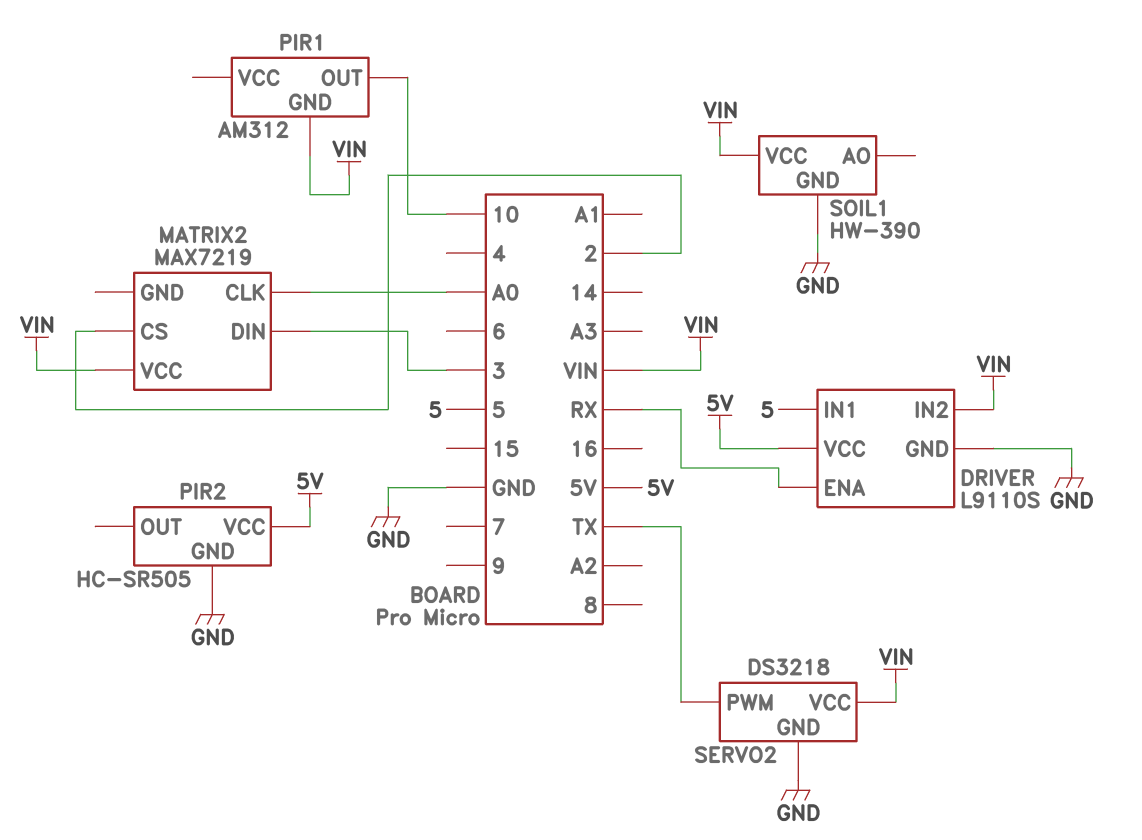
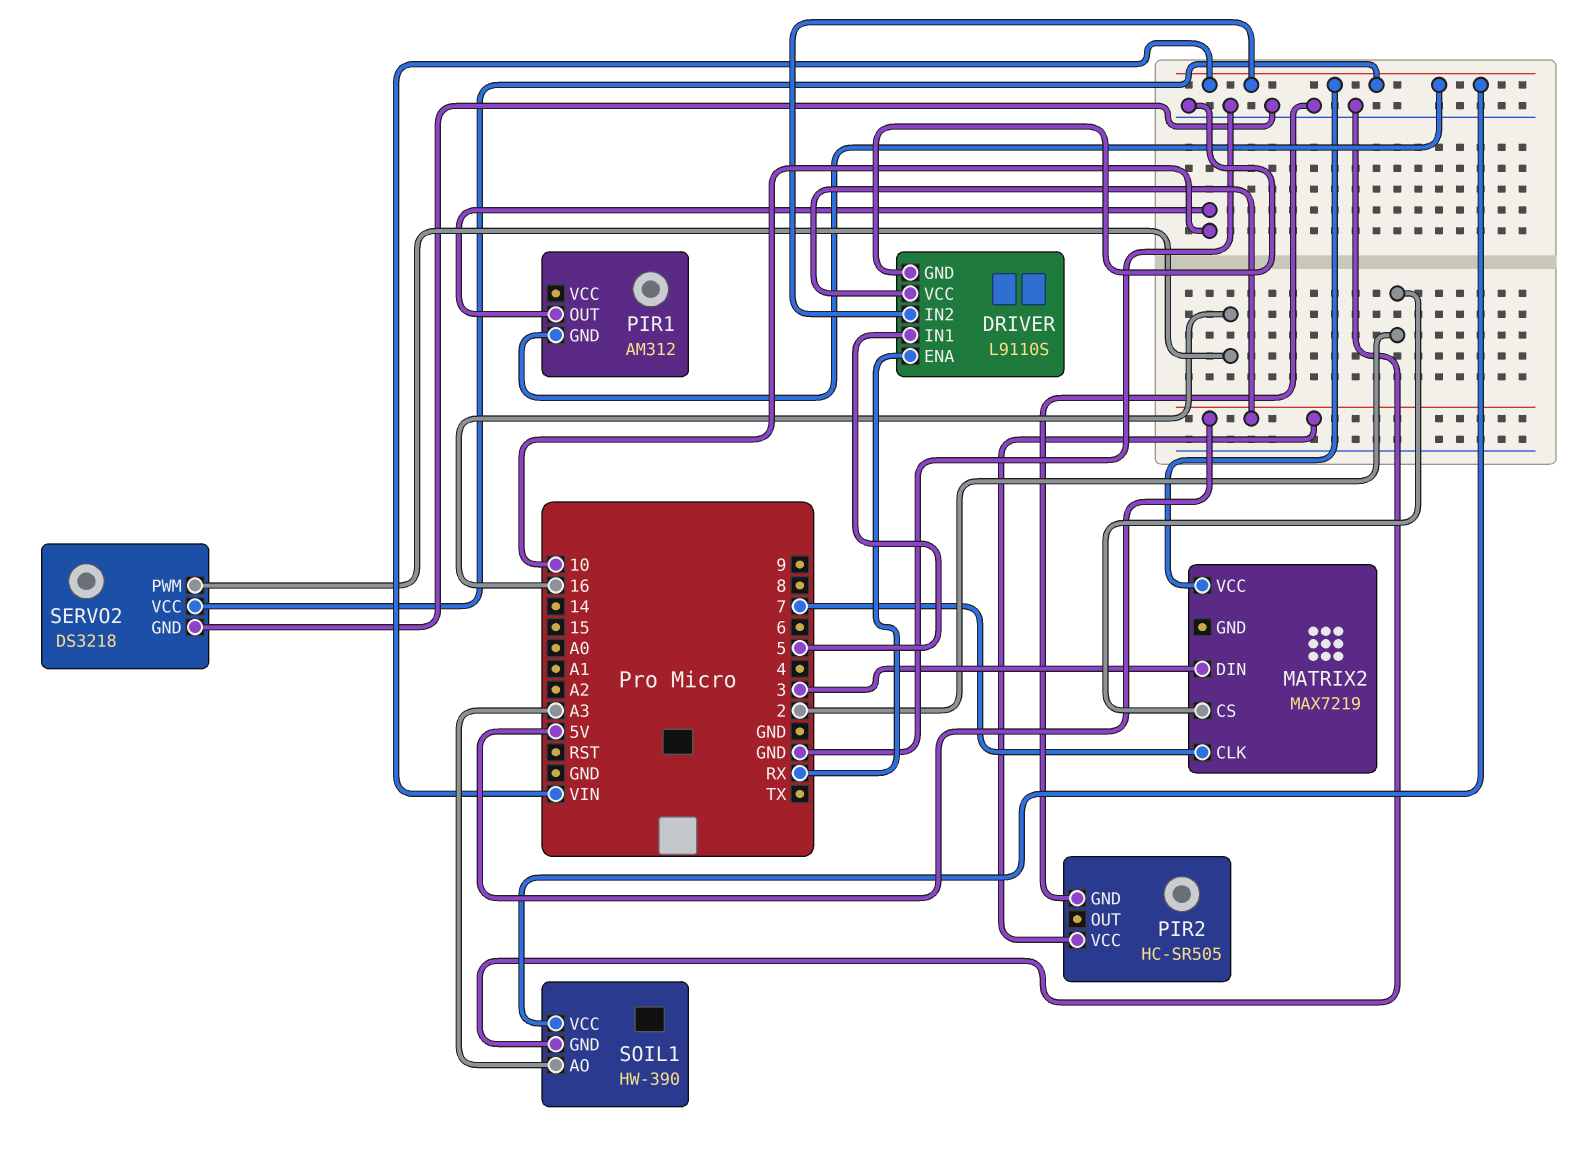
MATRIX2 pin CLK: A0 -> 7
SERVO2 pin PWM: TX -> 16
SOIL1 pin AO: none -> A3

